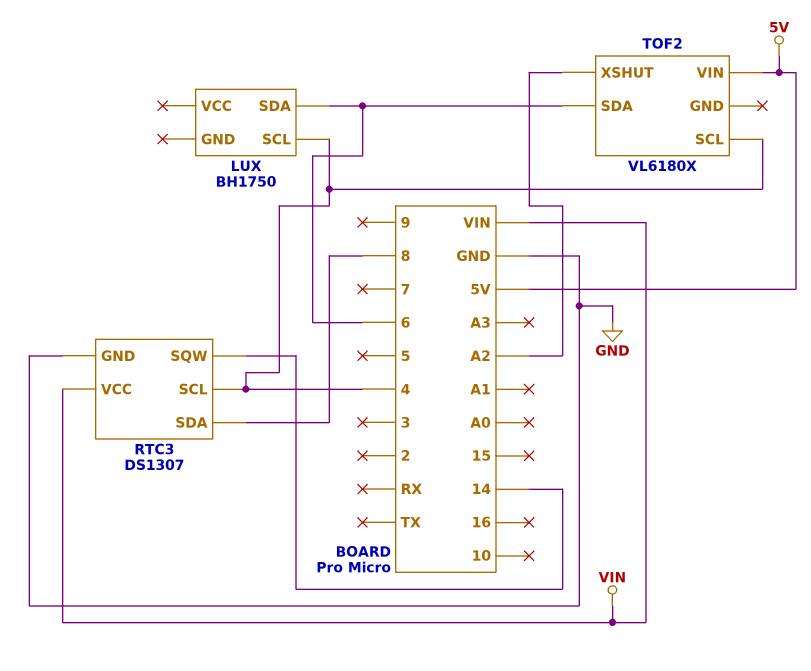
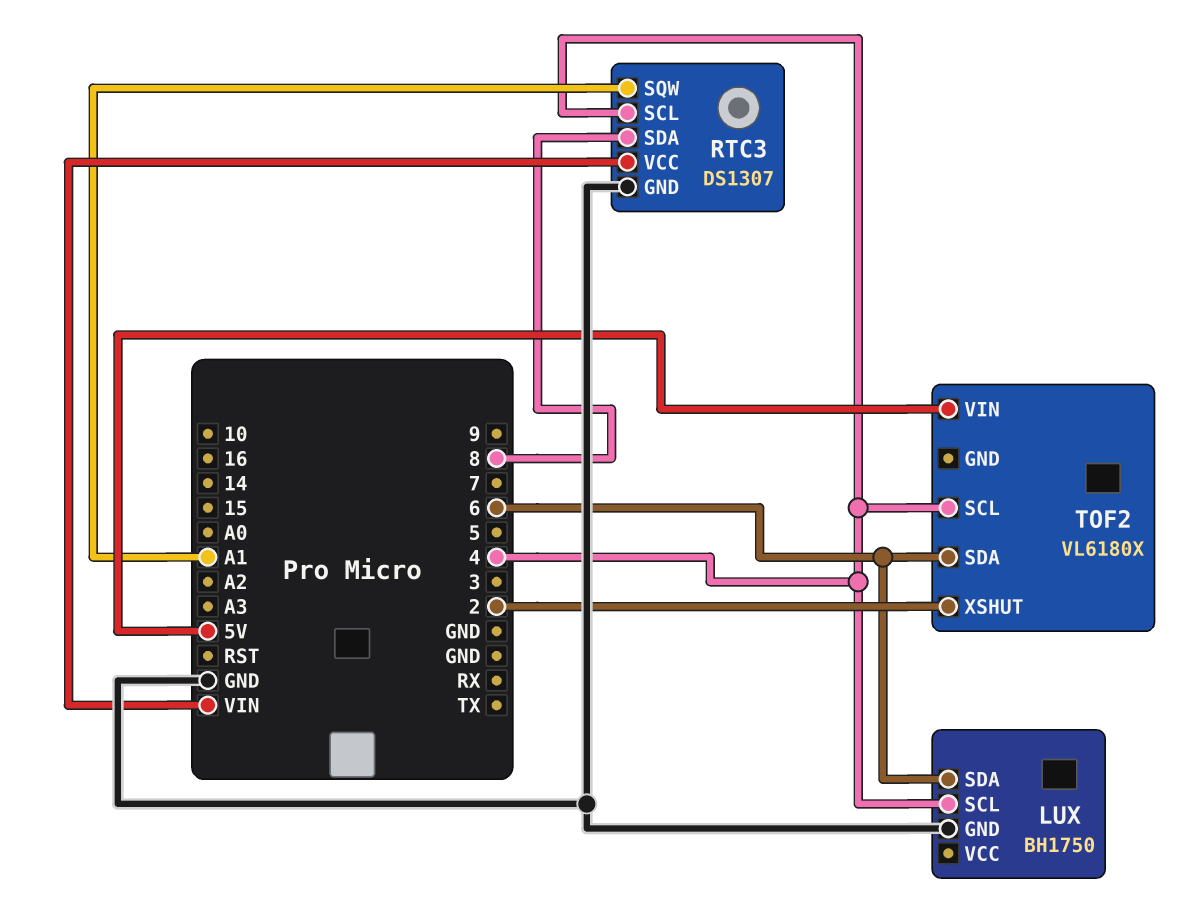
LUX pin GND: none -> GND
RTC3 pin SQW: 14 -> A1
TOF2 pin XSHUT: A2 -> 2

